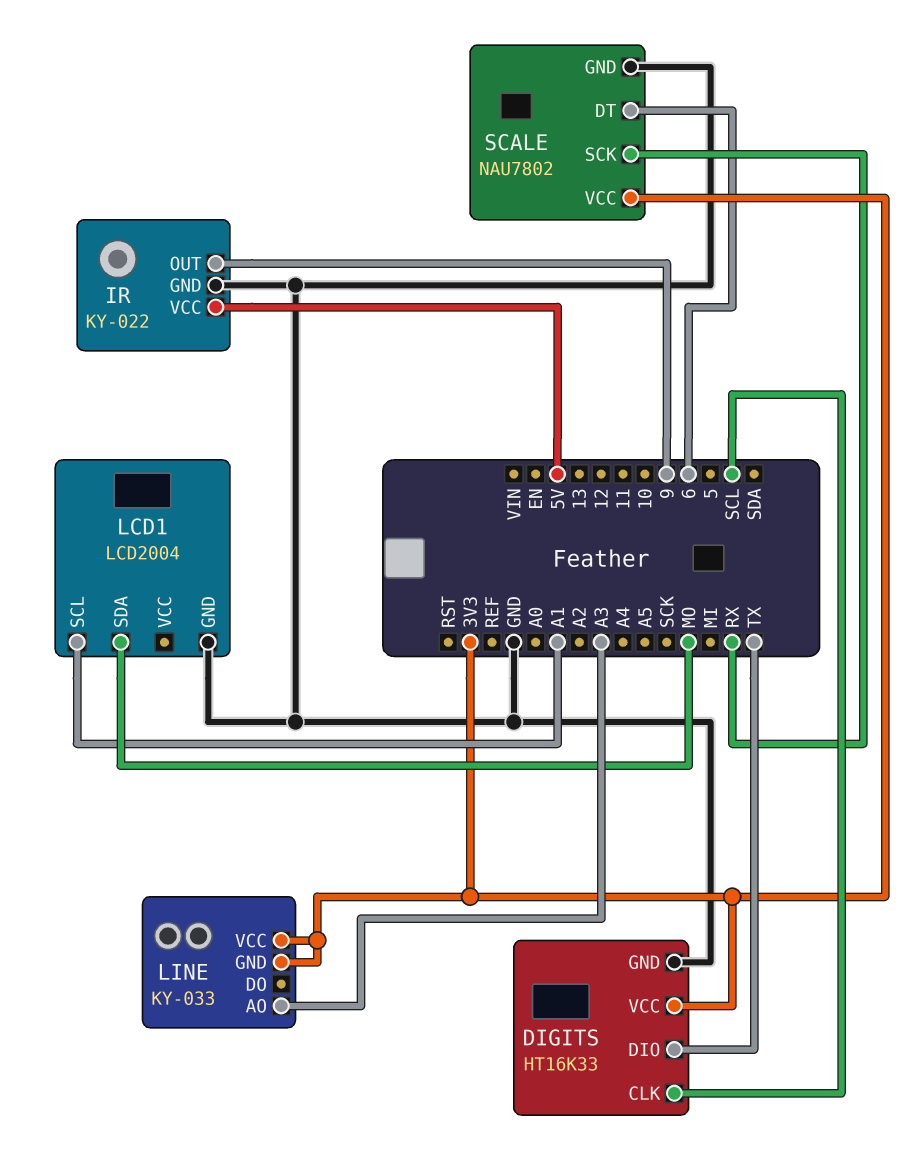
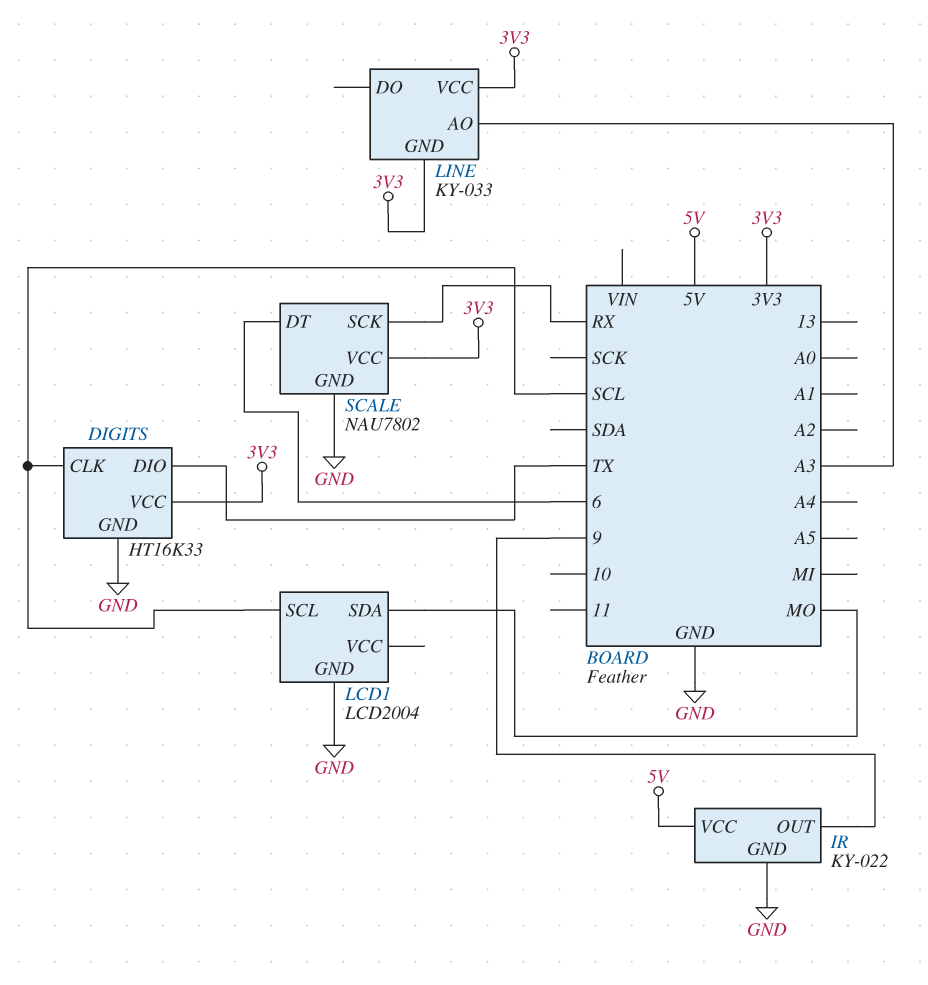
LCD1 pin SCL: A1 -> SCL

